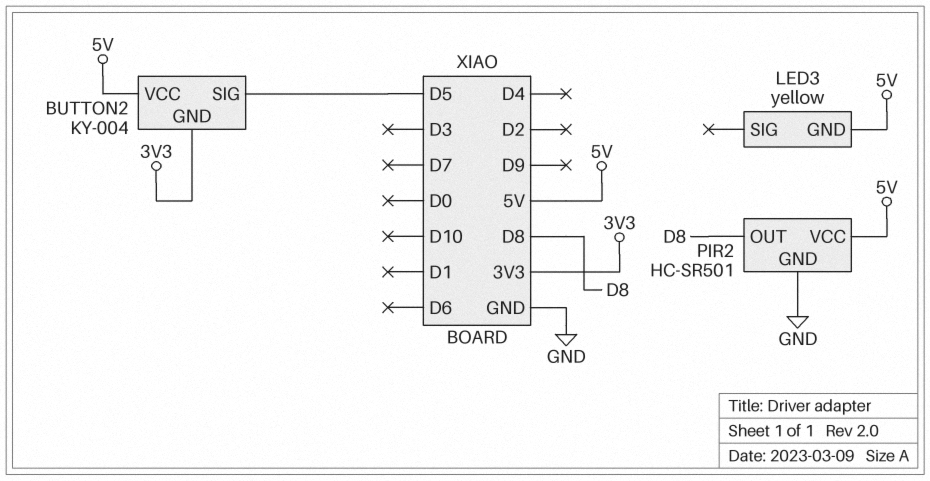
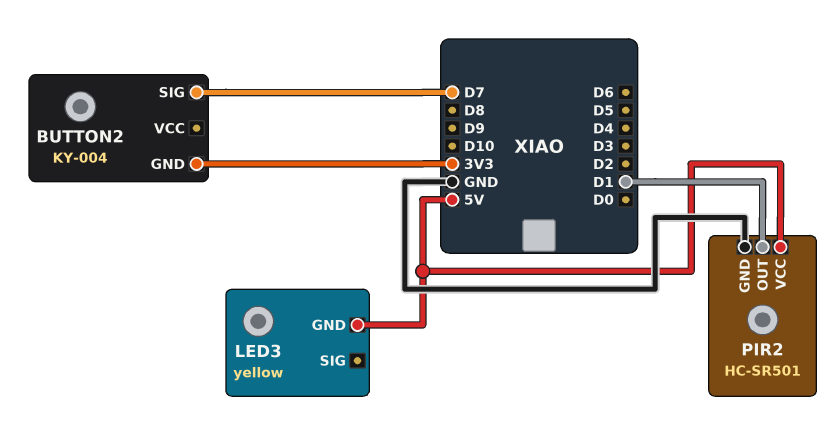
BUTTON2 pin SIG: D5 -> D7
BUTTON2 pin VCC: 5V -> none
PIR2 pin OUT: D8 -> D1

